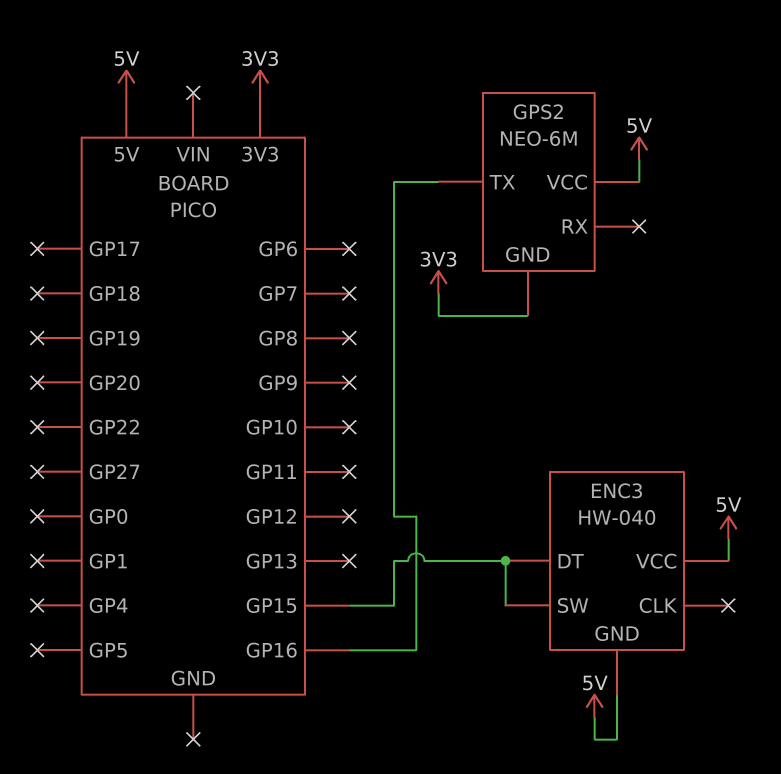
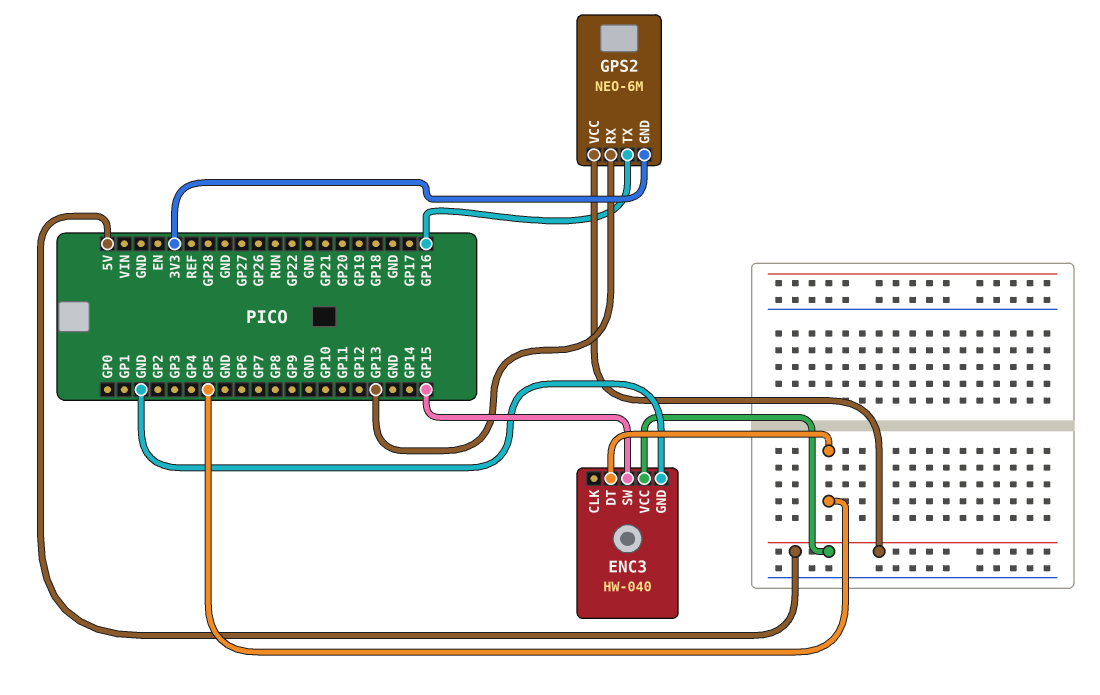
ENC3 pin DT: GP15 -> GP5
ENC3 pin GND: 5V -> GND
GPS2 pin RX: none -> GP13

